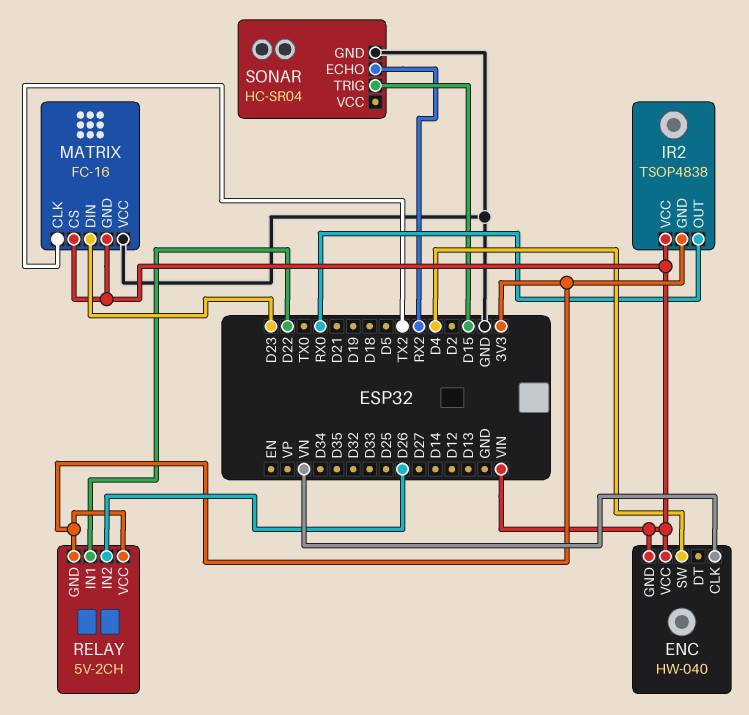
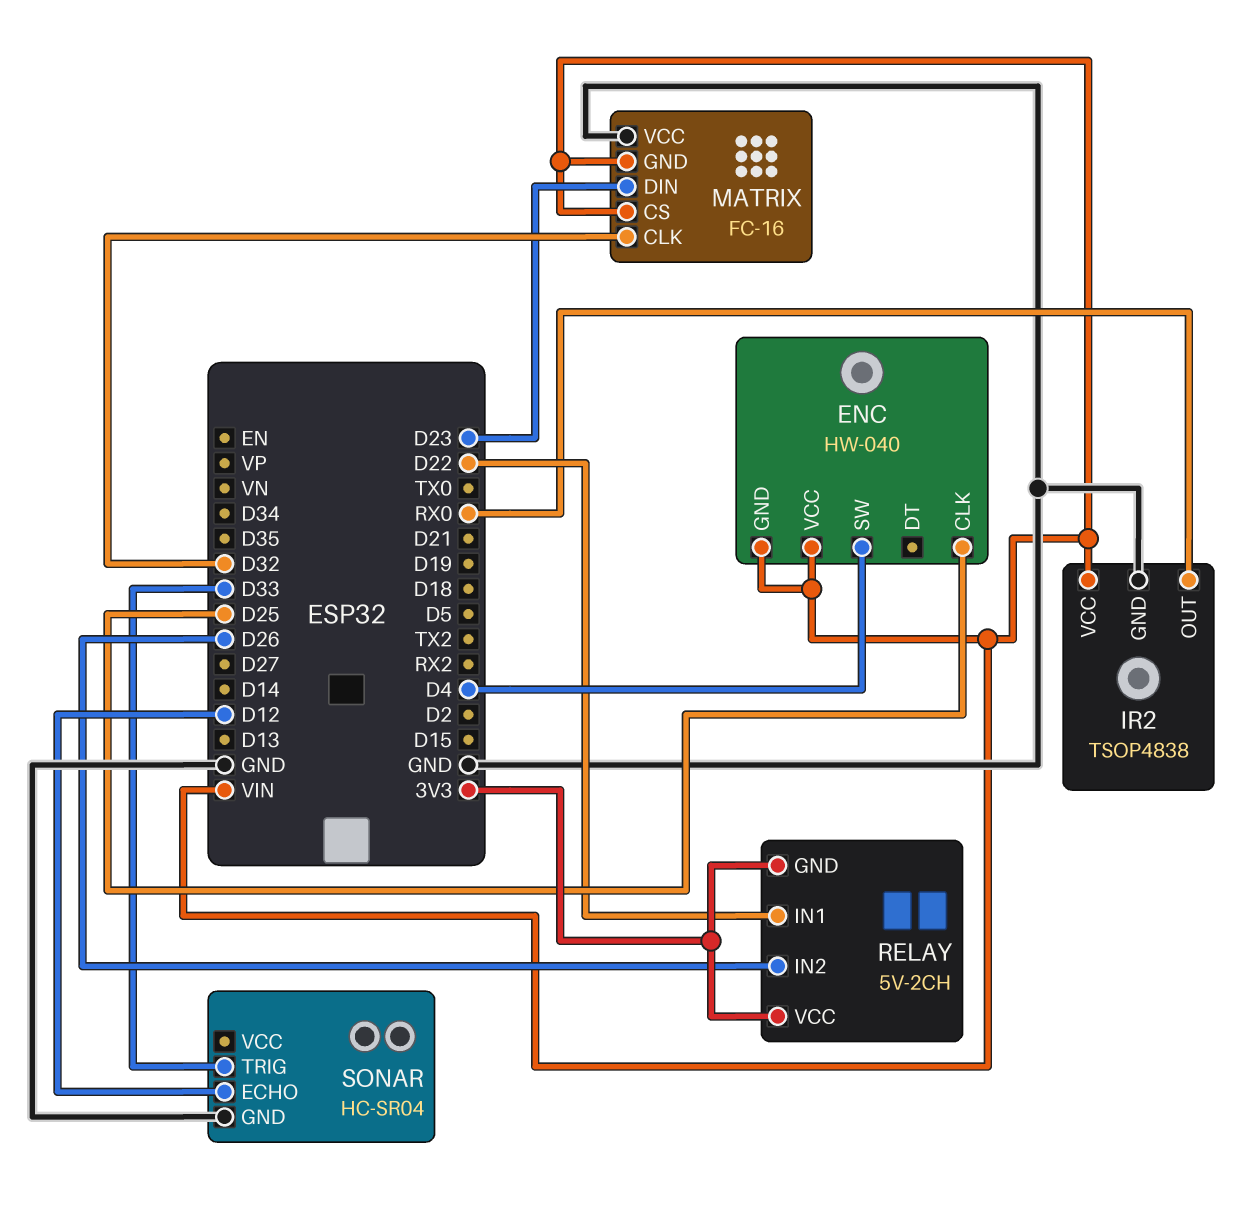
ENC pin CLK: VN -> D25
IR2 pin GND: 3V3 -> GND
MATRIX pin CLK: TX2 -> D32
SONAR pin ECHO: RX2 -> D12
SONAR pin TRIG: D15 -> D33

